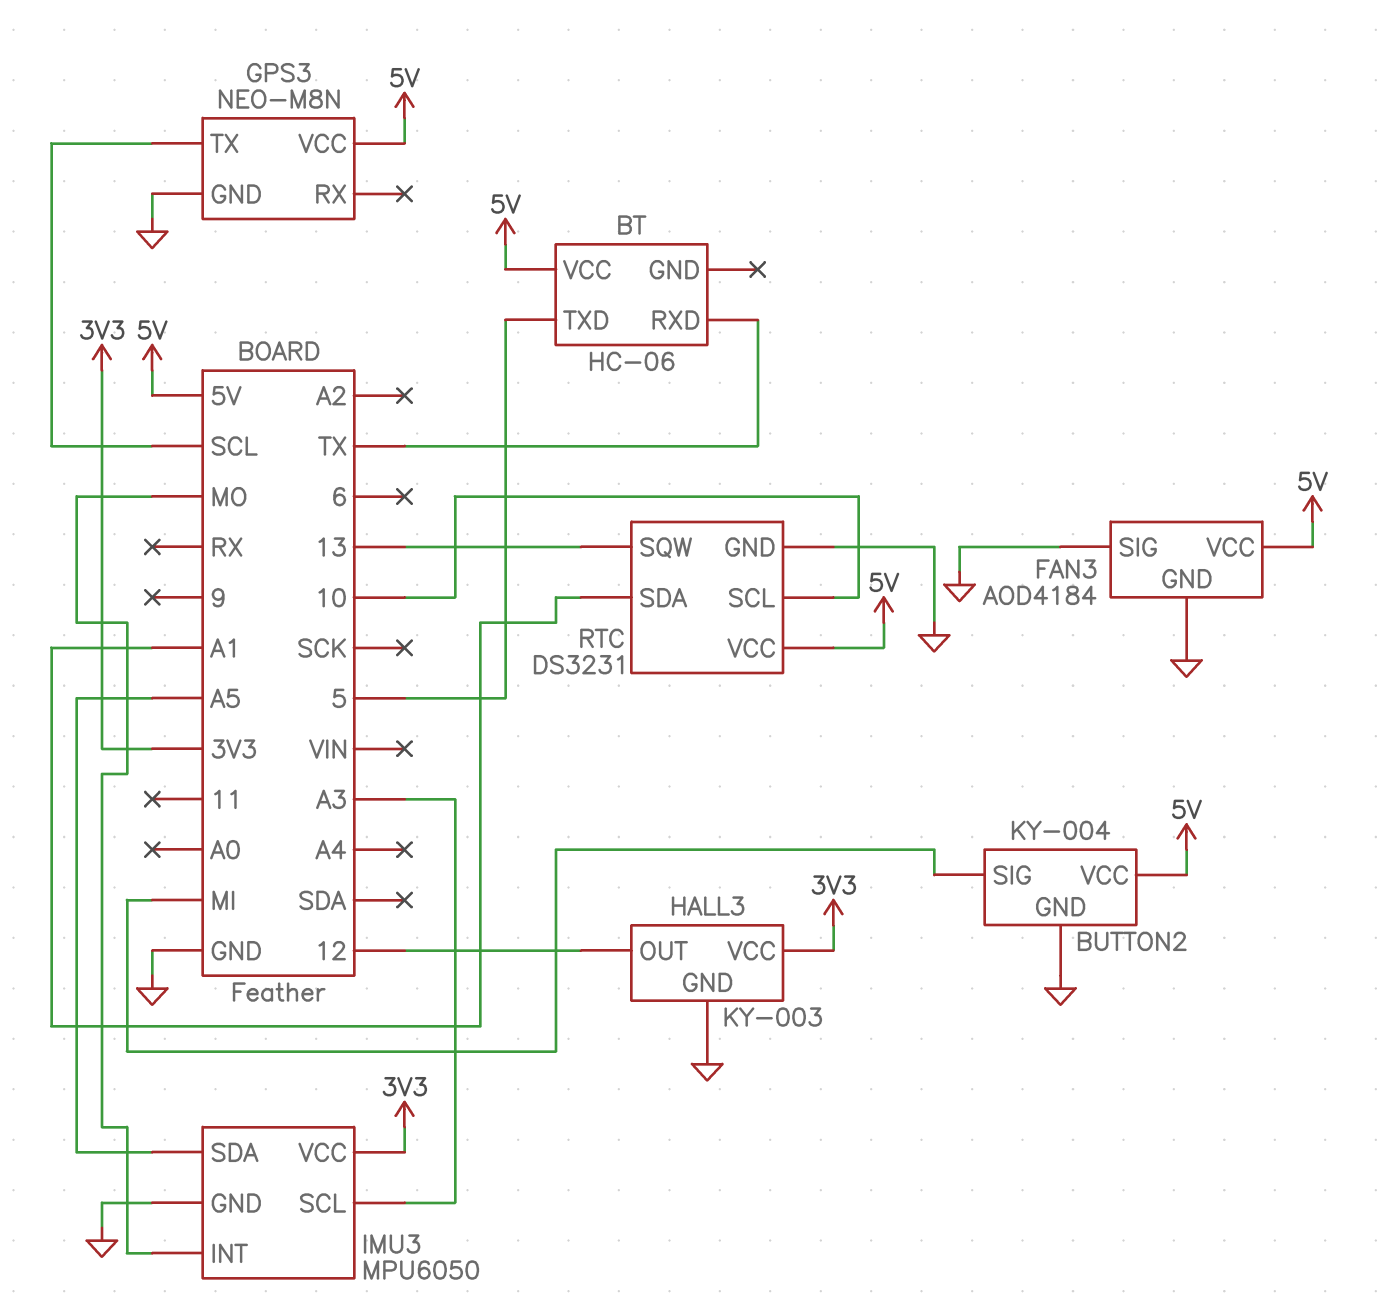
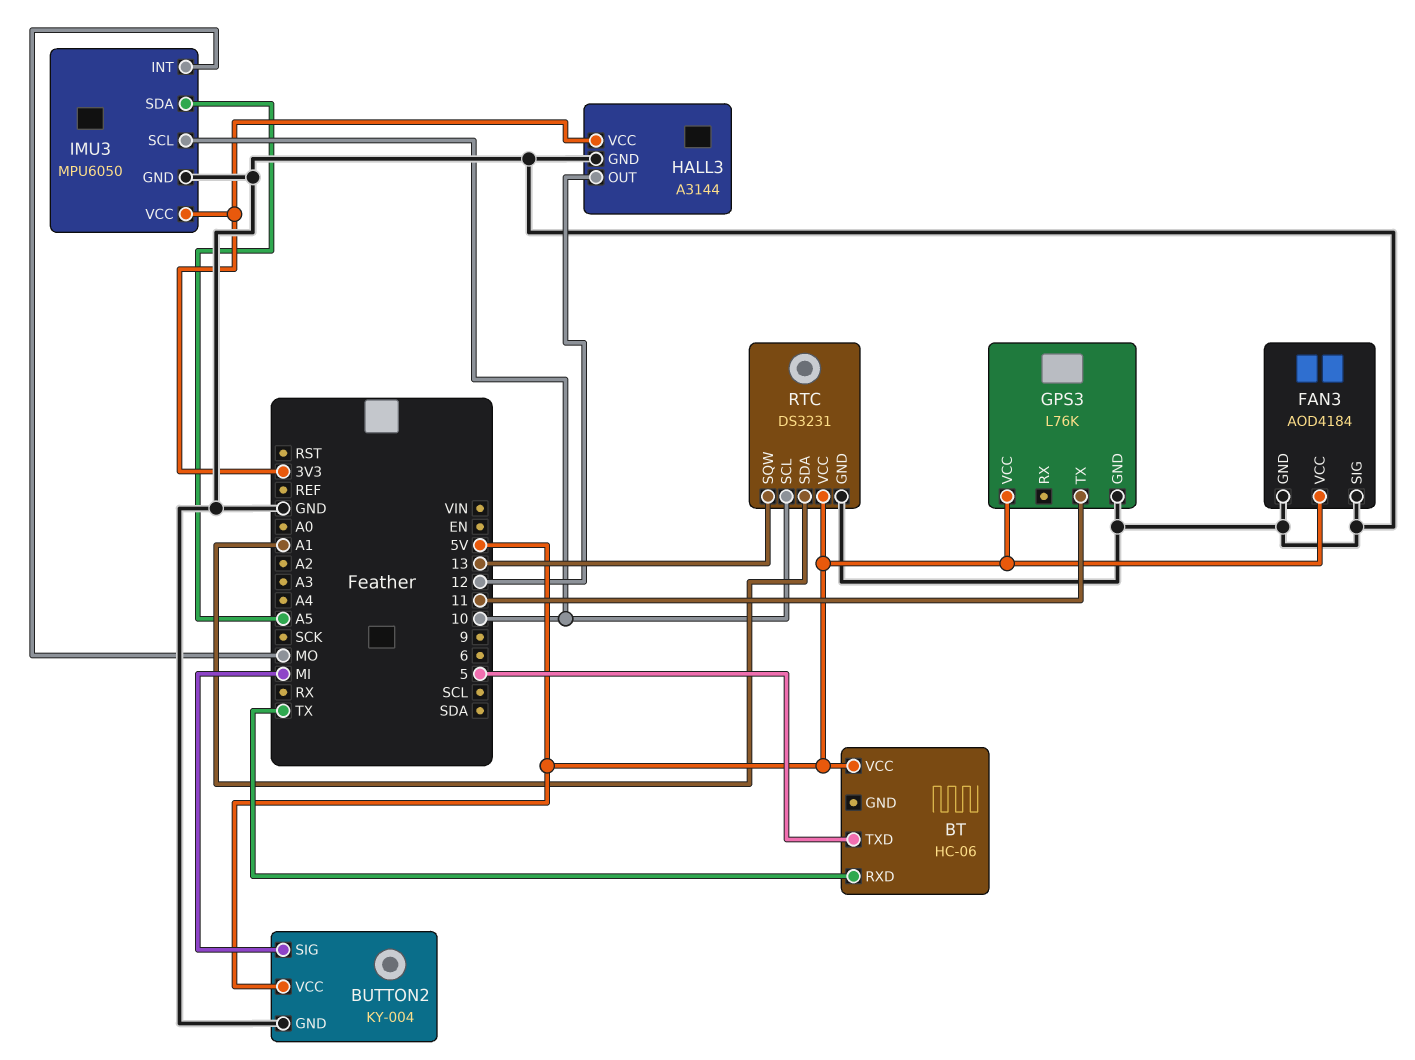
GPS3: NEO-M8N -> L76K
GPS3 pin TX: SCL -> 11
HALL3: KY-003 -> A3144
IMU3 pin SCL: A3 -> 10

